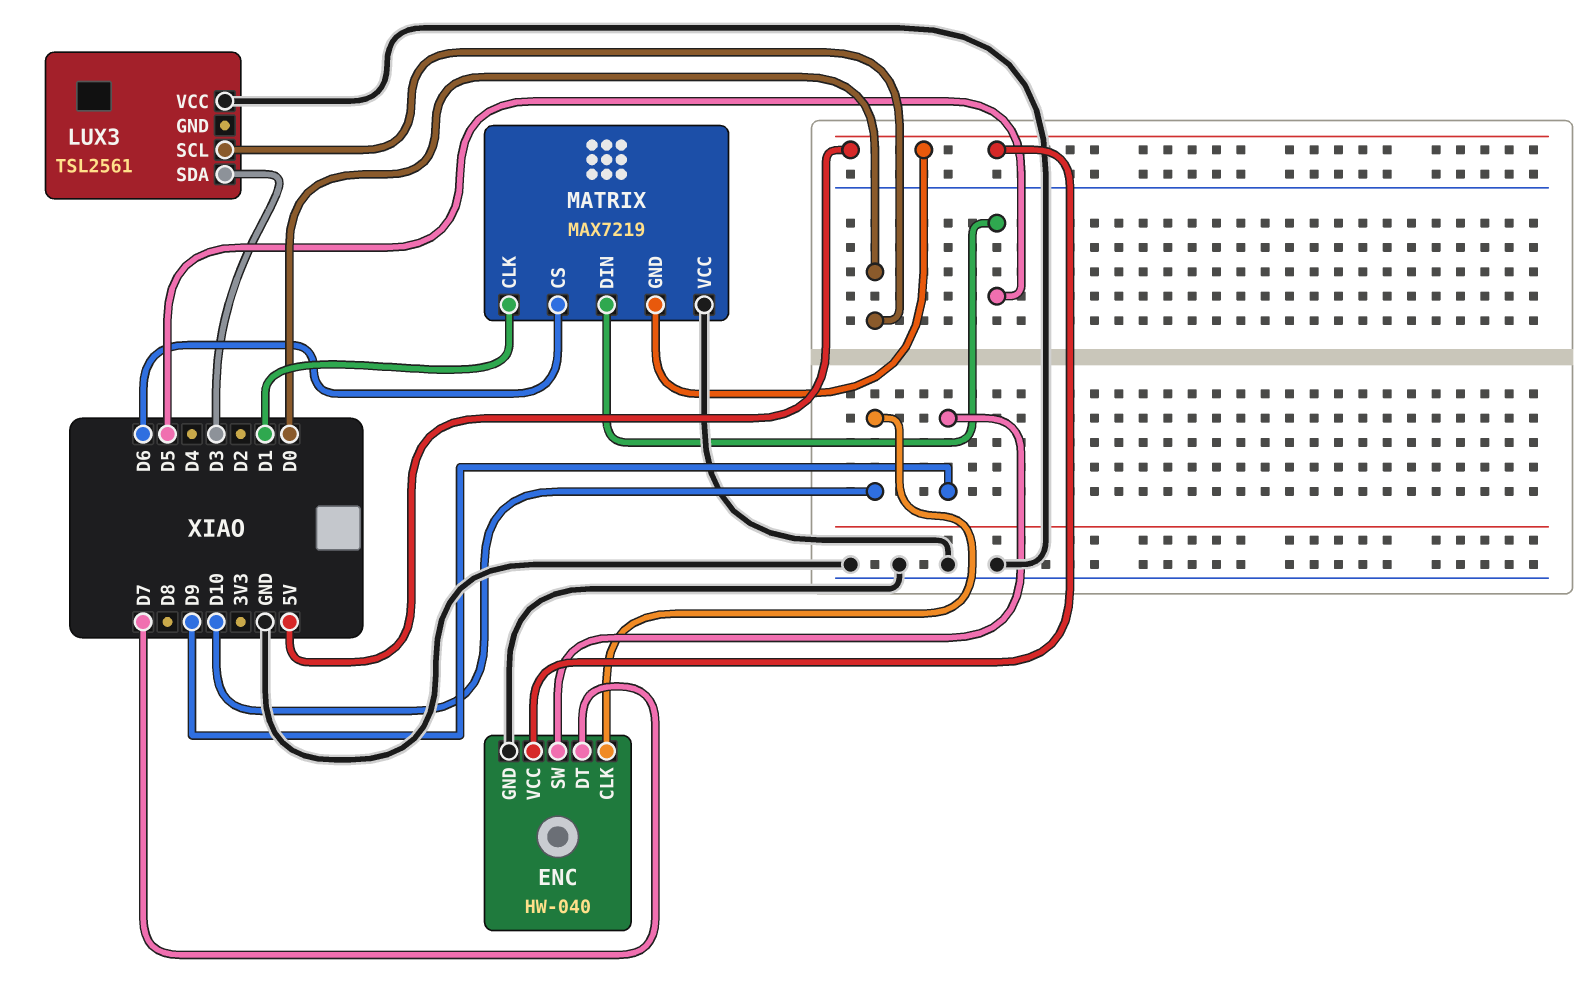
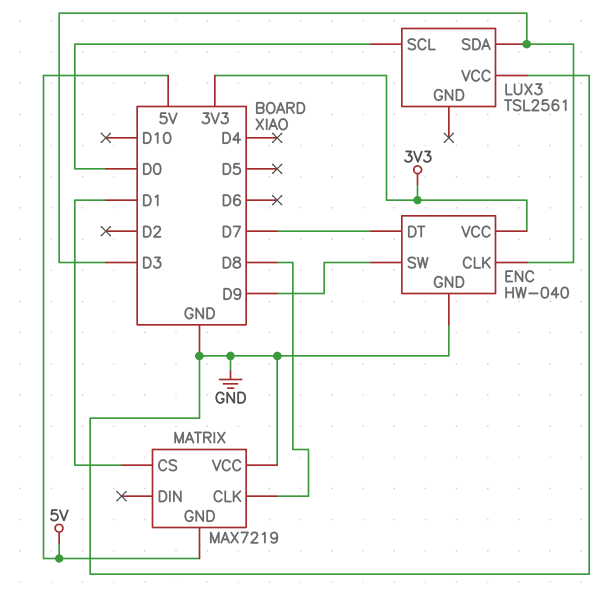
ENC pin CLK: D10 -> D3
ENC pin VCC: 5V -> 3V3
MATRIX pin CLK: D1 -> D8
MATRIX pin CS: D6 -> D1
MATRIX pin DIN: D5 -> none

